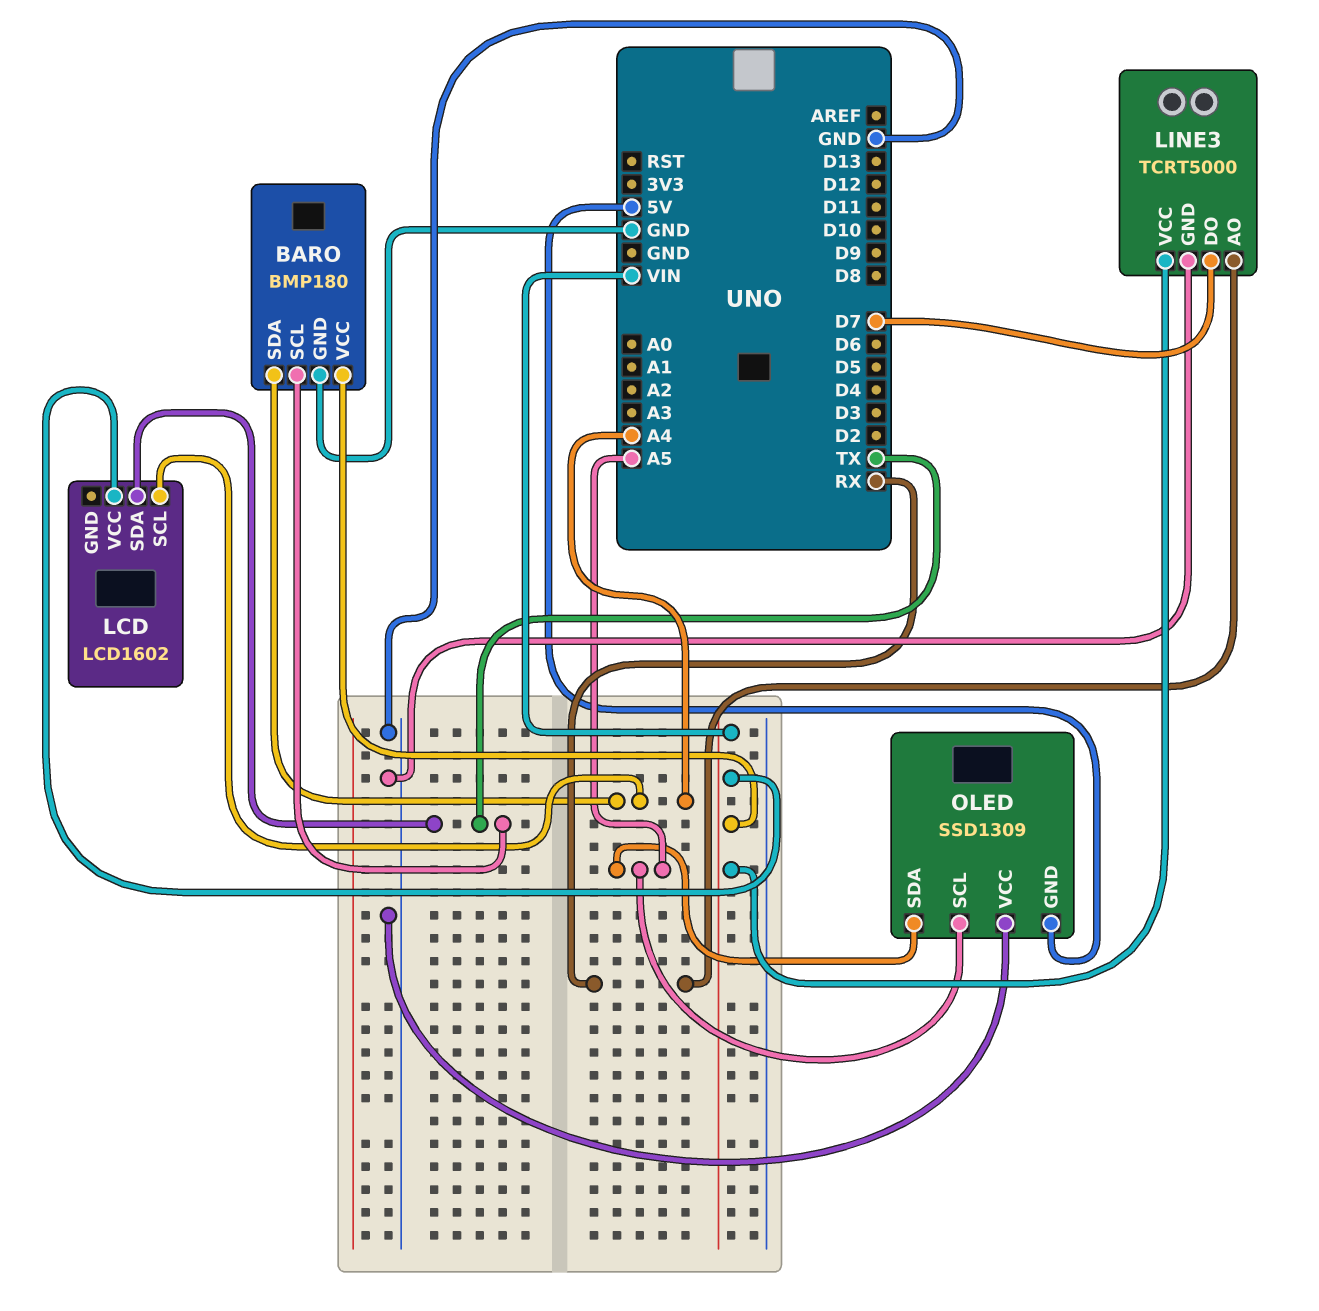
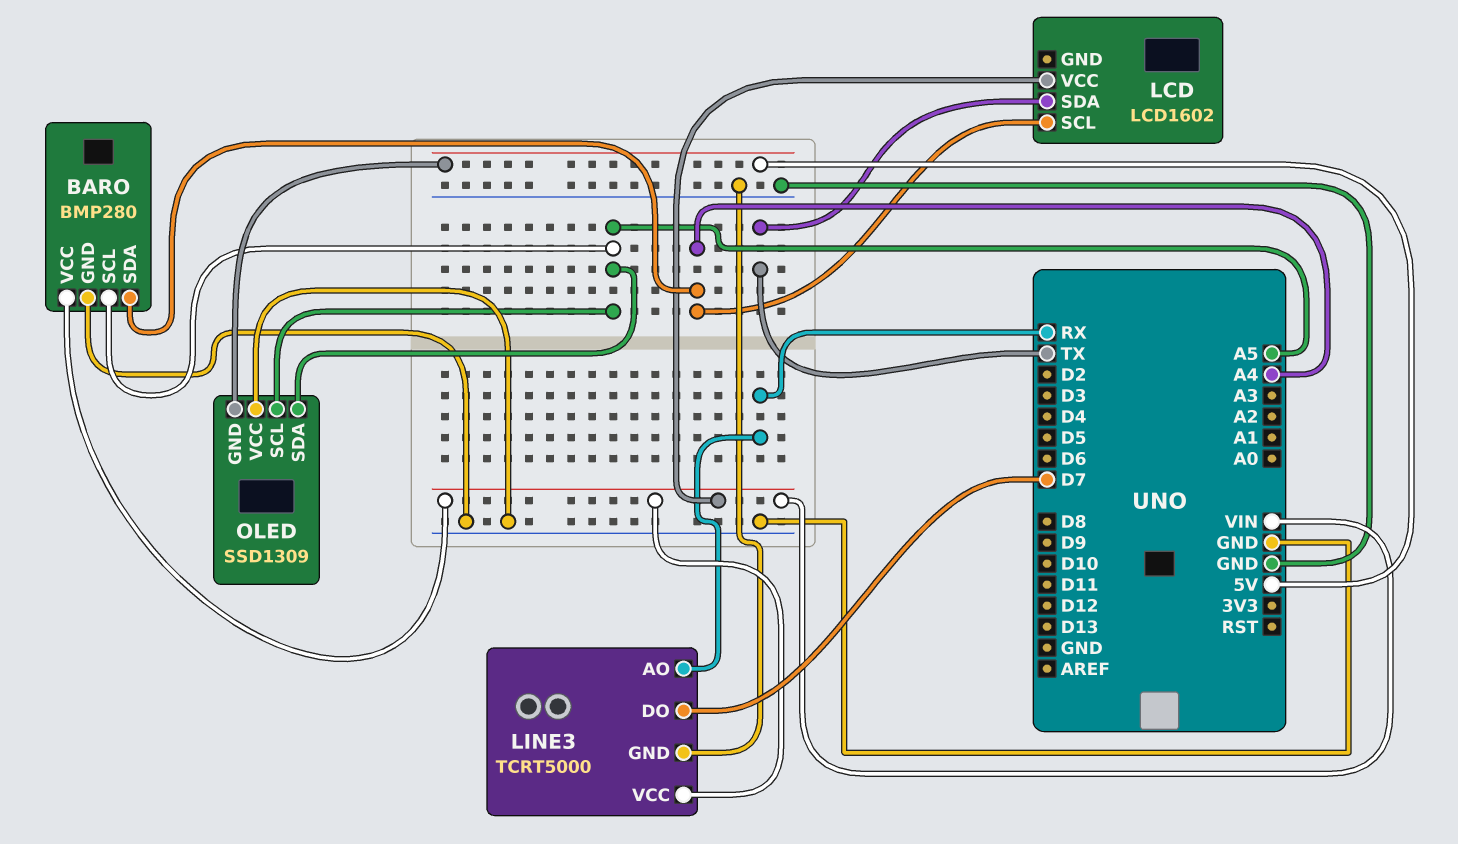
BARO: BMP180 -> BMP280
BARO pin SCL: TX -> A5

